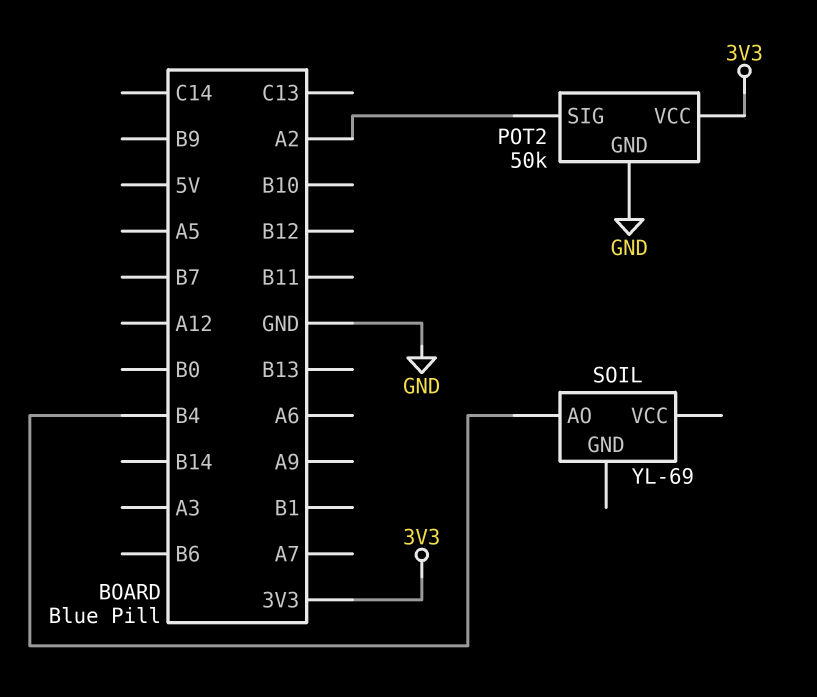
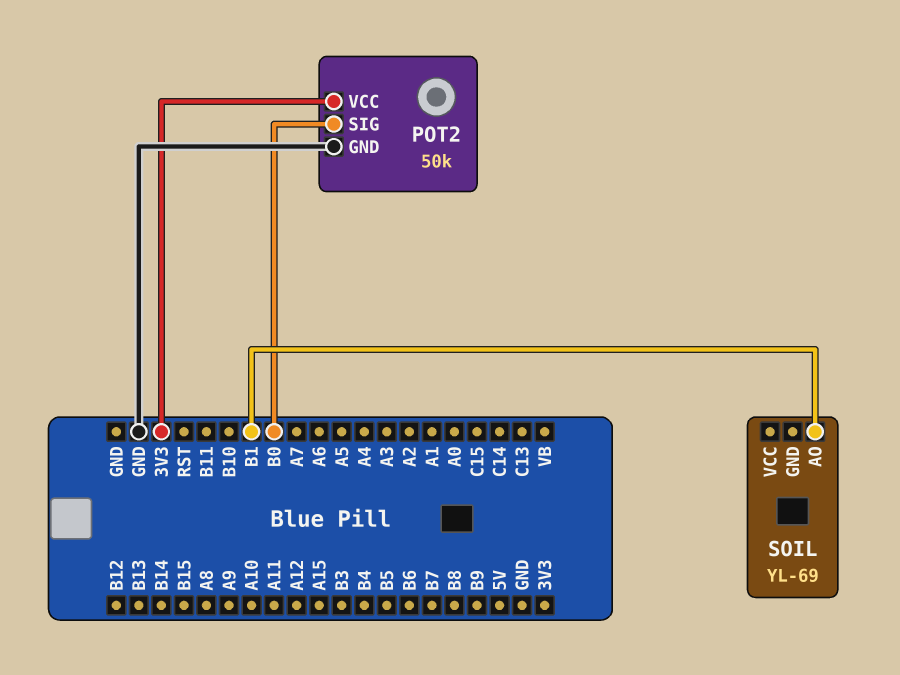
POT2 pin SIG: A2 -> B0
SOIL pin AO: B4 -> B1

